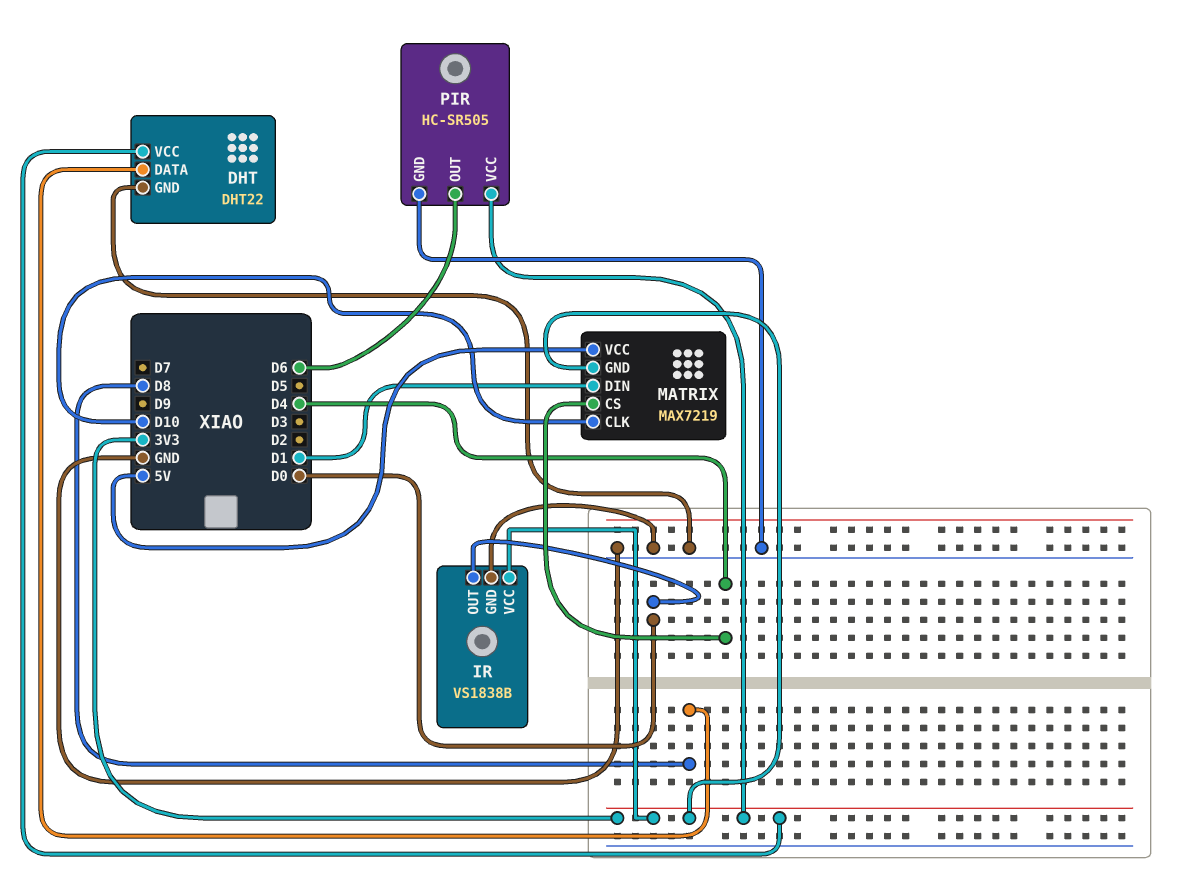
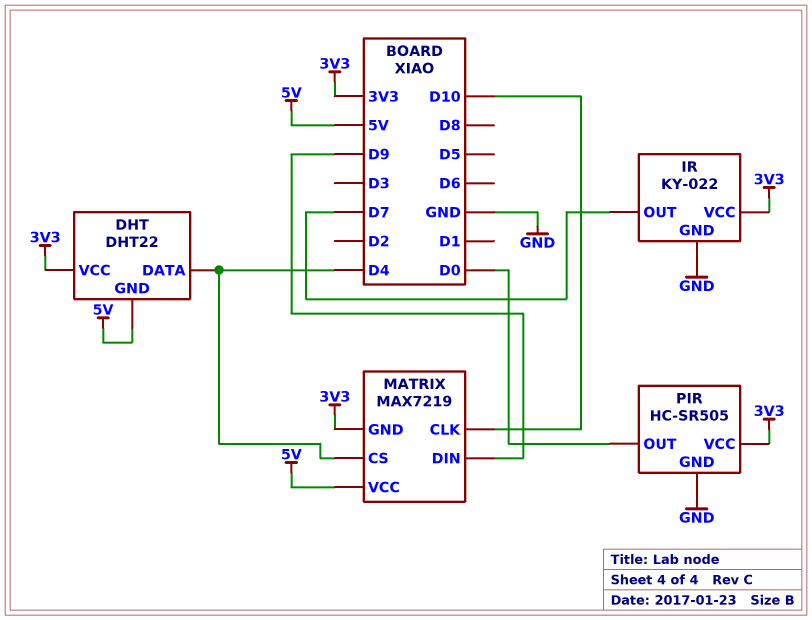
DHT pin DATA: D8 -> D4
DHT pin GND: GND -> 5V
IR: VS1838B -> KY-022
IR pin OUT: D0 -> D7
MATRIX pin DIN: D1 -> D9
PIR pin OUT: D6 -> D0

